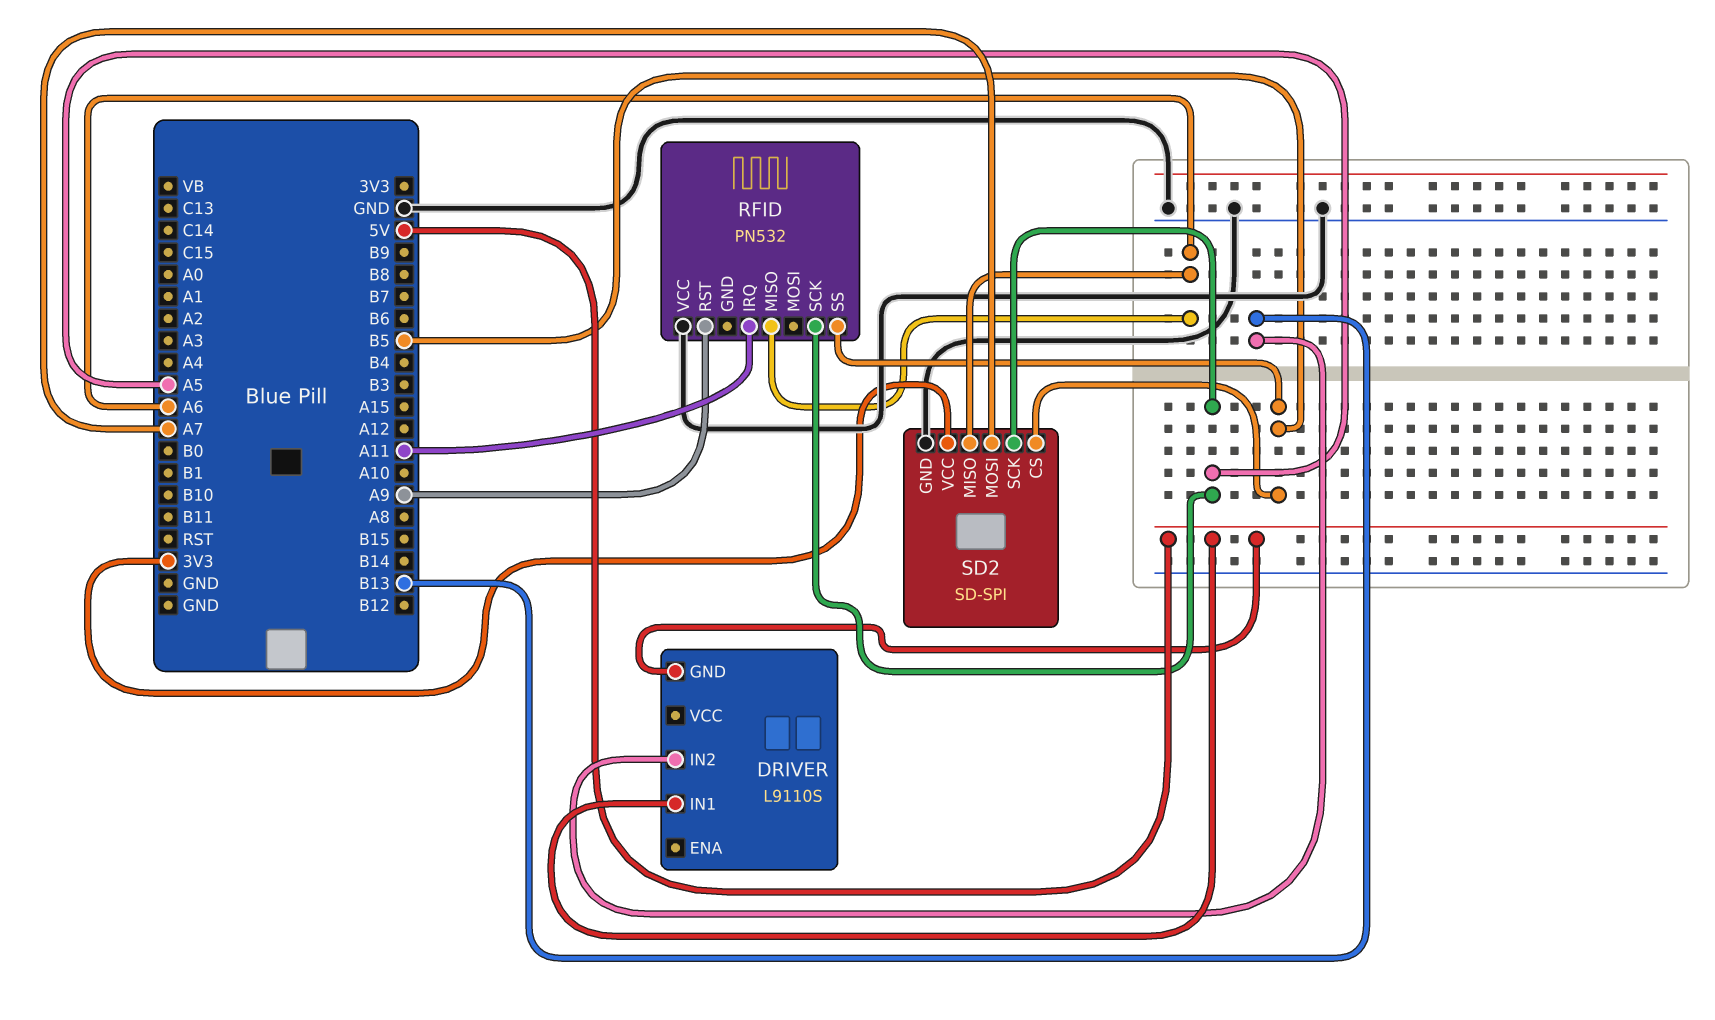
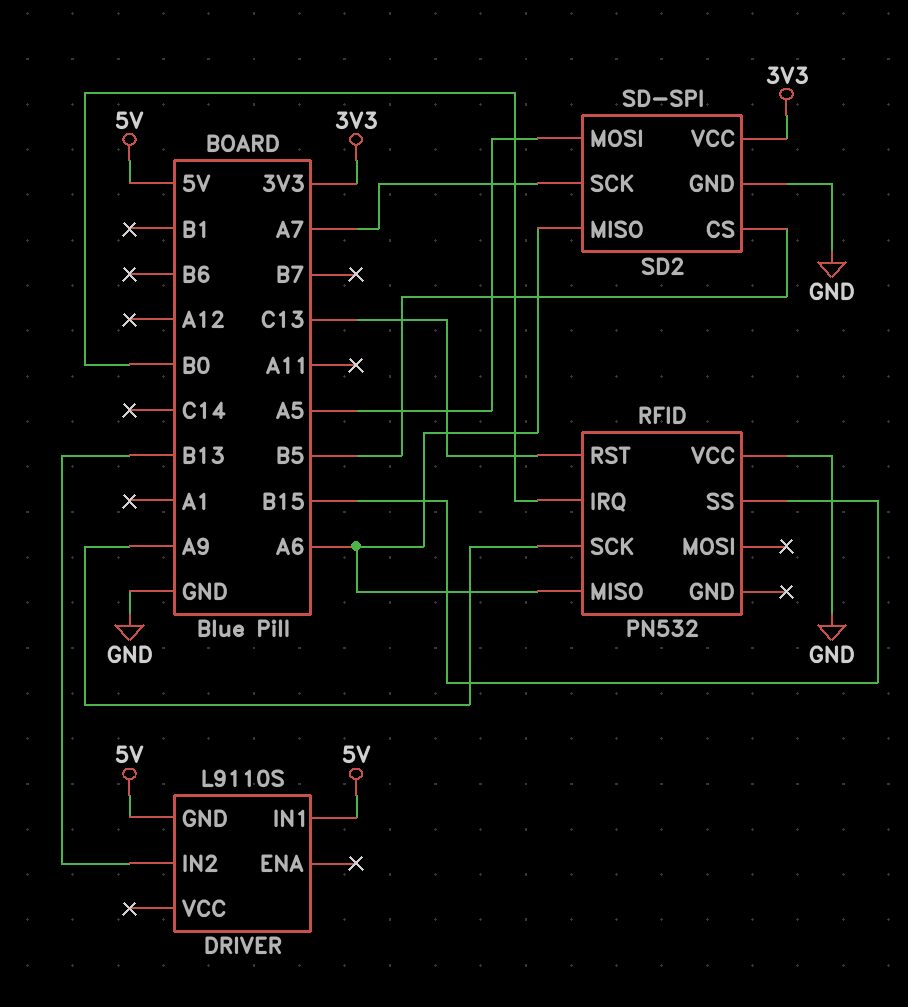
RFID pin IRQ: A11 -> B0
RFID pin RST: A9 -> C13
RFID pin SCK: A5 -> A9
RFID pin SS: B5 -> B15
SD2 pin MOSI: A7 -> A5
SD2 pin SCK: A5 -> A7

